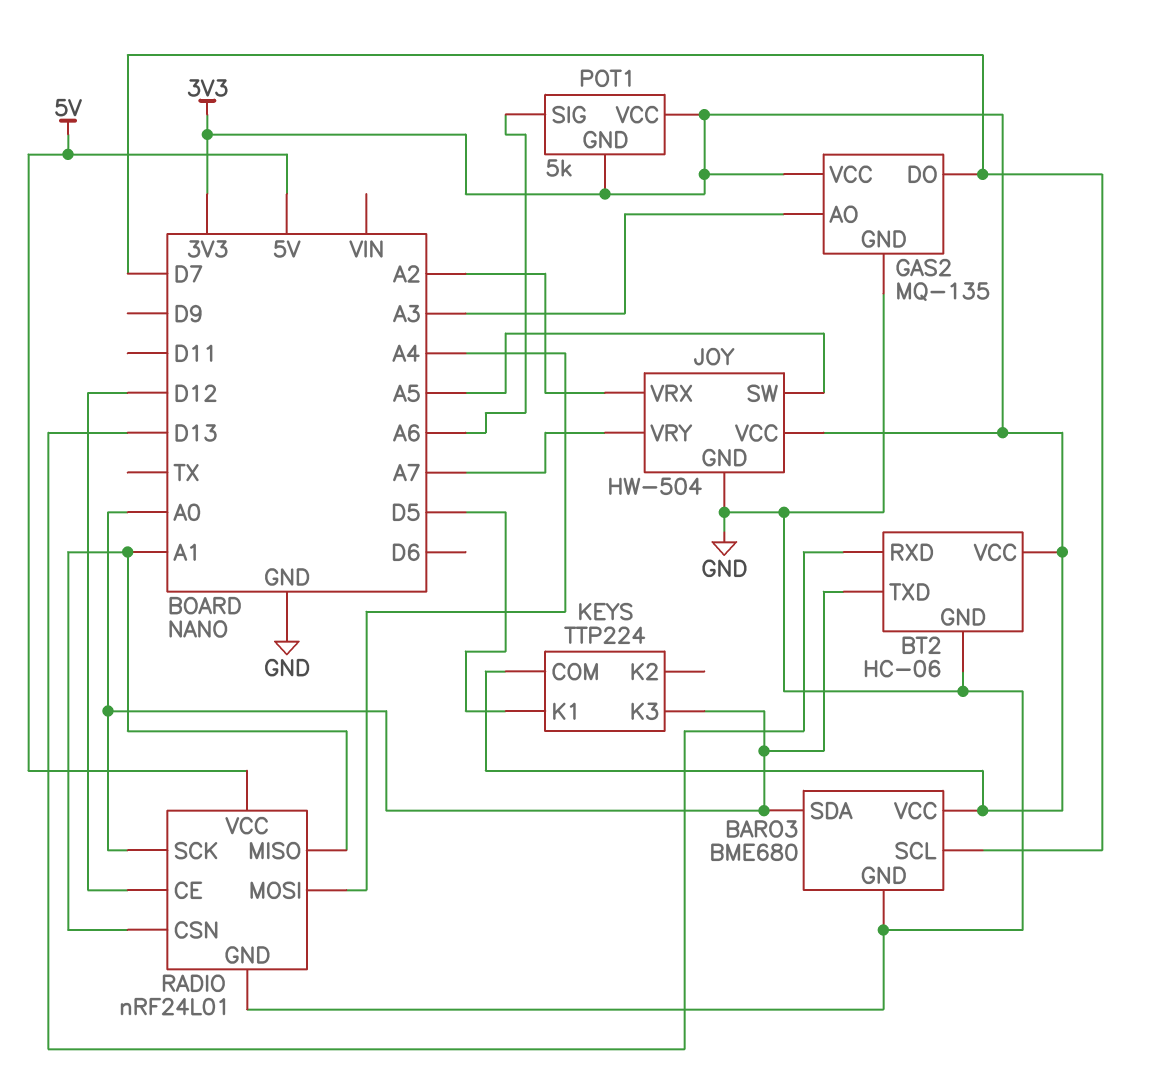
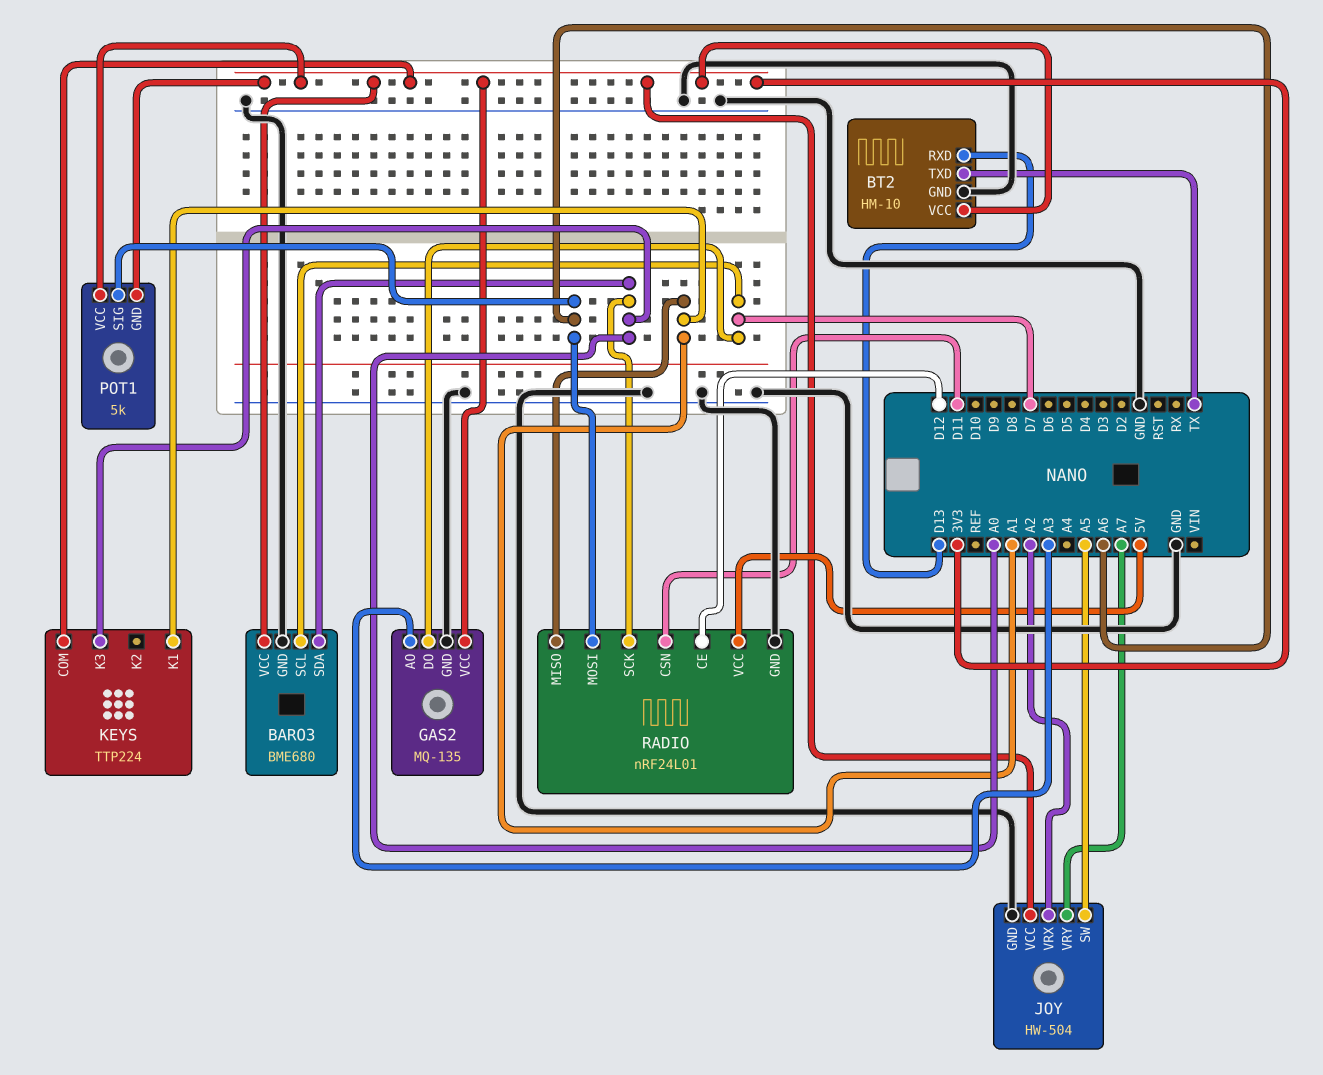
BT2: HC-06 -> HM-10
BT2 pin TXD: A0 -> TX
KEYS pin K1: D5 -> A1
RADIO pin CSN: A1 -> D11
RADIO pin MOSI: A4 -> A6

